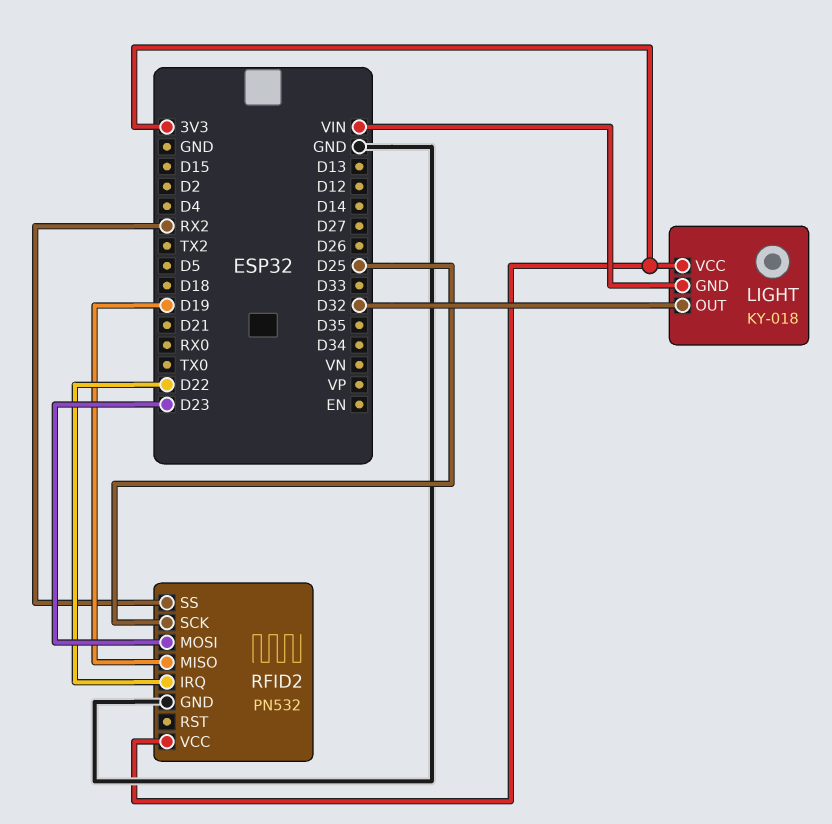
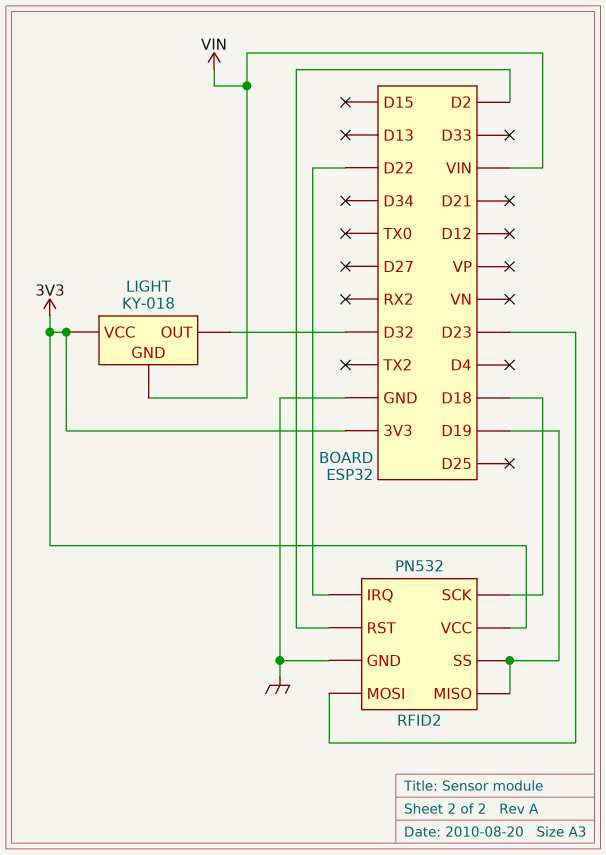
RFID2 pin RST: none -> D2
RFID2 pin SCK: D25 -> D18
RFID2 pin SS: RX2 -> D19

